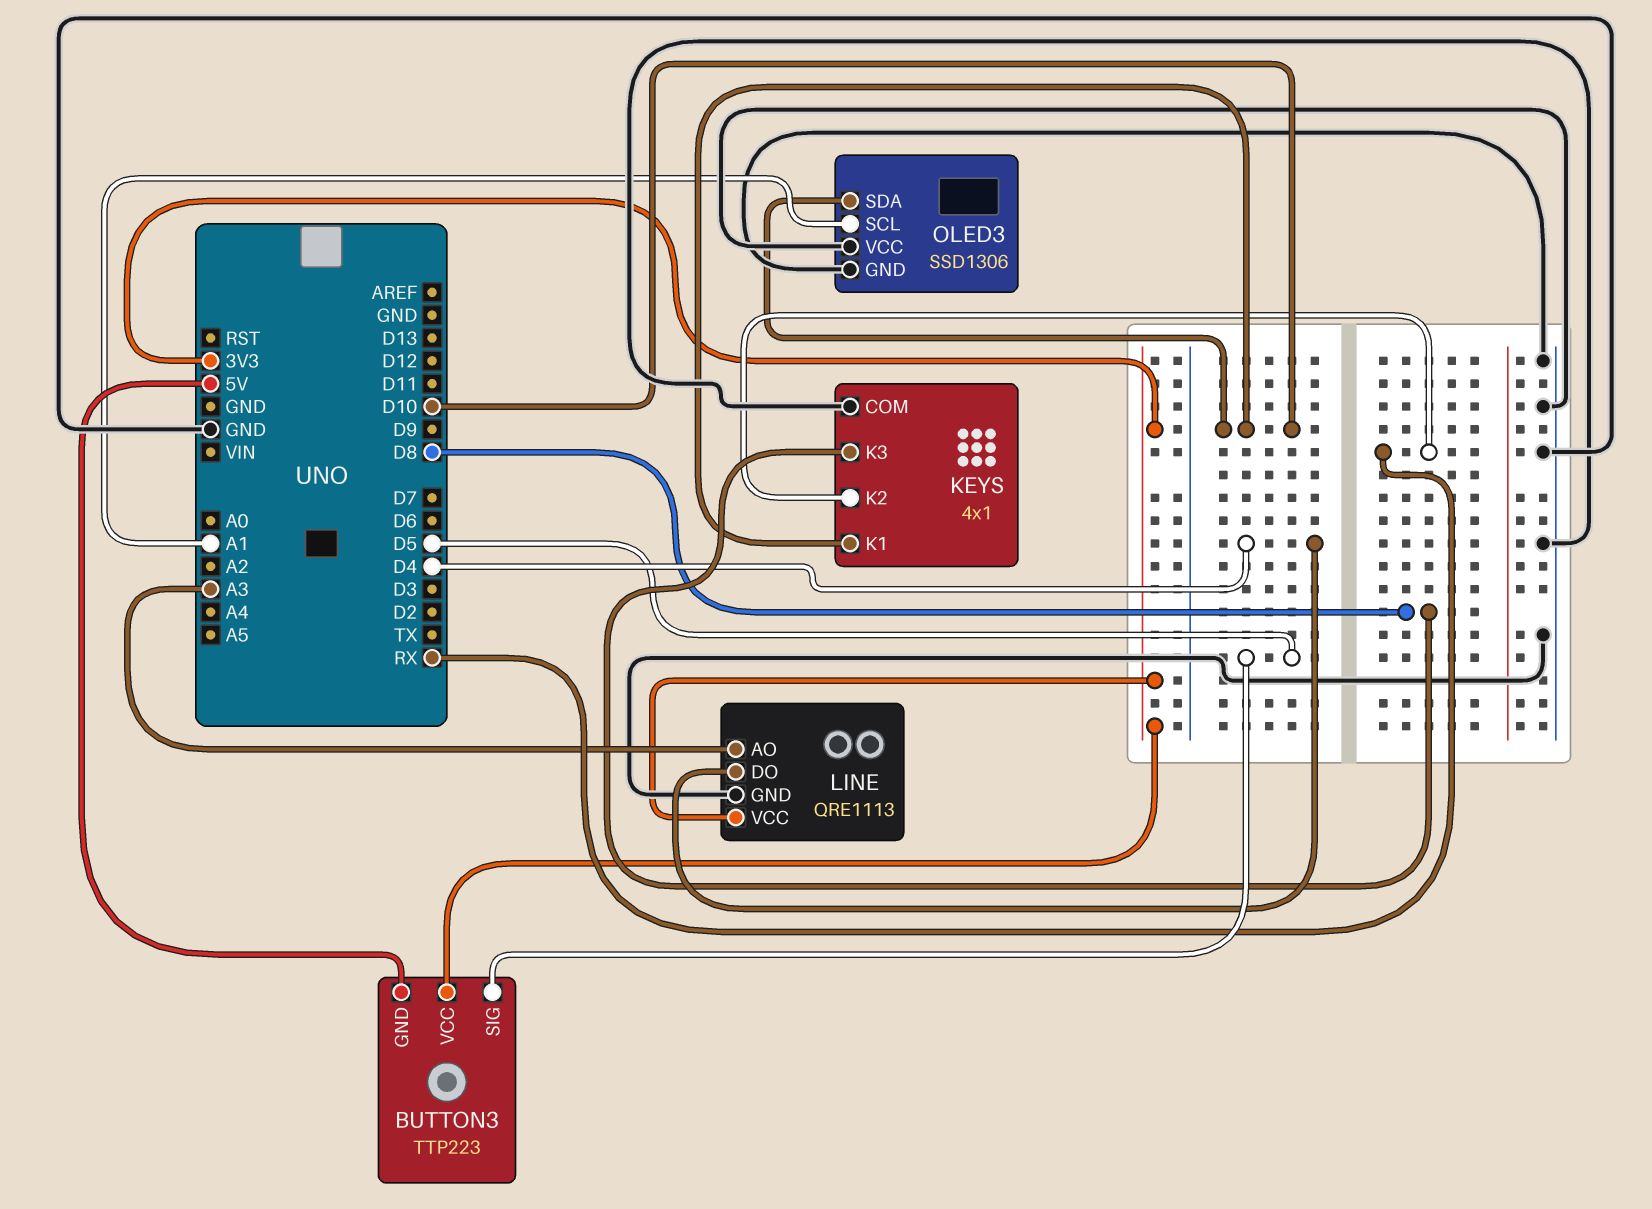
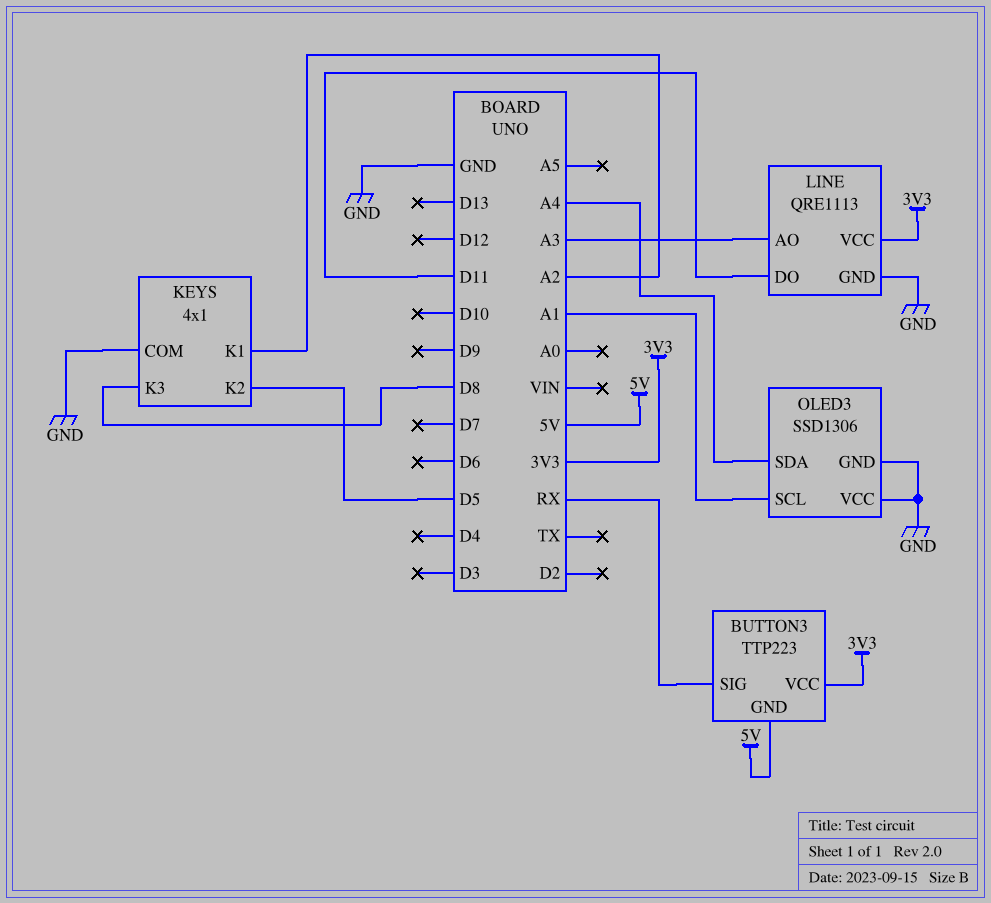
BUTTON3 pin SIG: D5 -> RX
KEYS pin K1: D10 -> A2
KEYS pin K2: RX -> D5
LINE pin DO: D4 -> D11
OLED3 pin SDA: D10 -> A4

